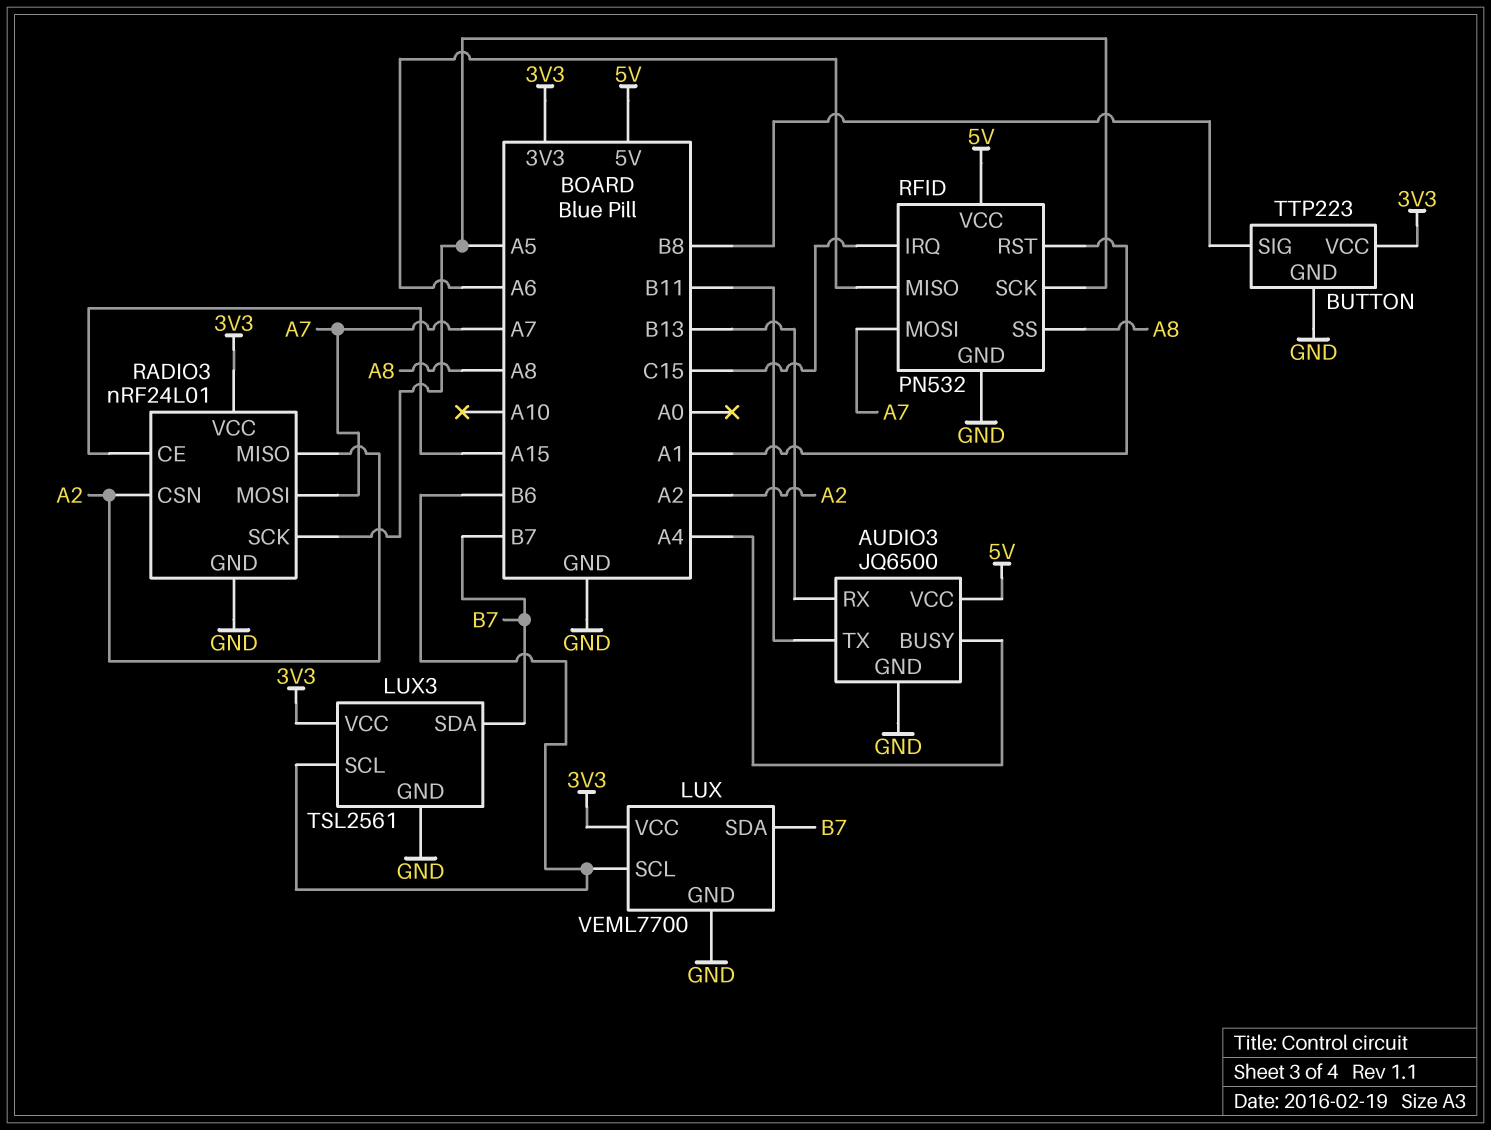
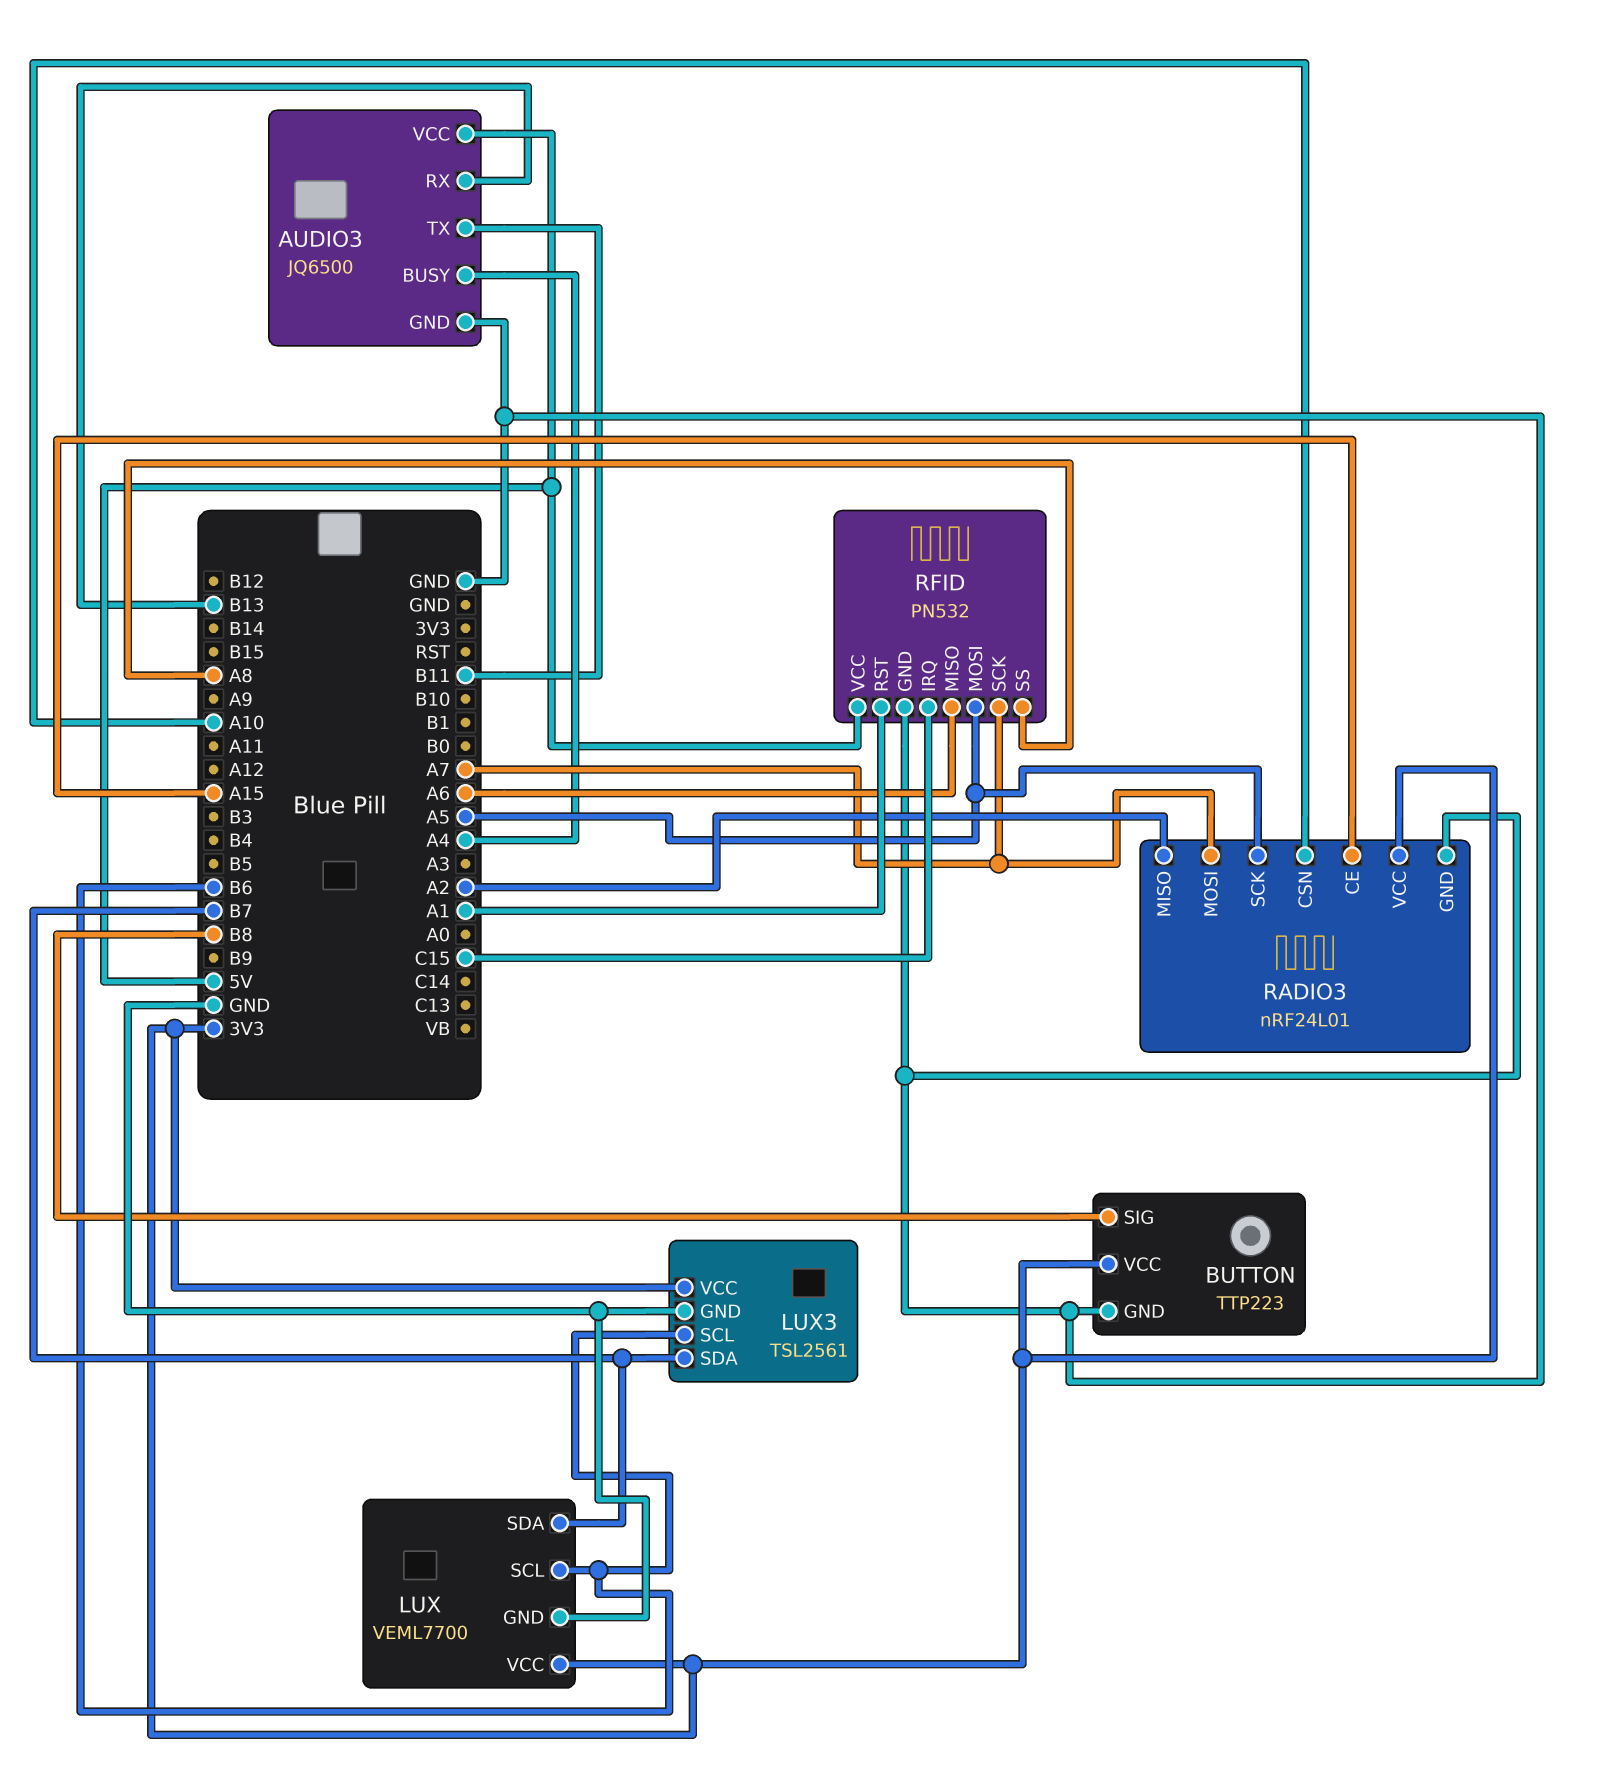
RADIO3 pin CSN: A2 -> A10
RFID pin MOSI: A7 -> A5
RFID pin SCK: A5 -> A7

